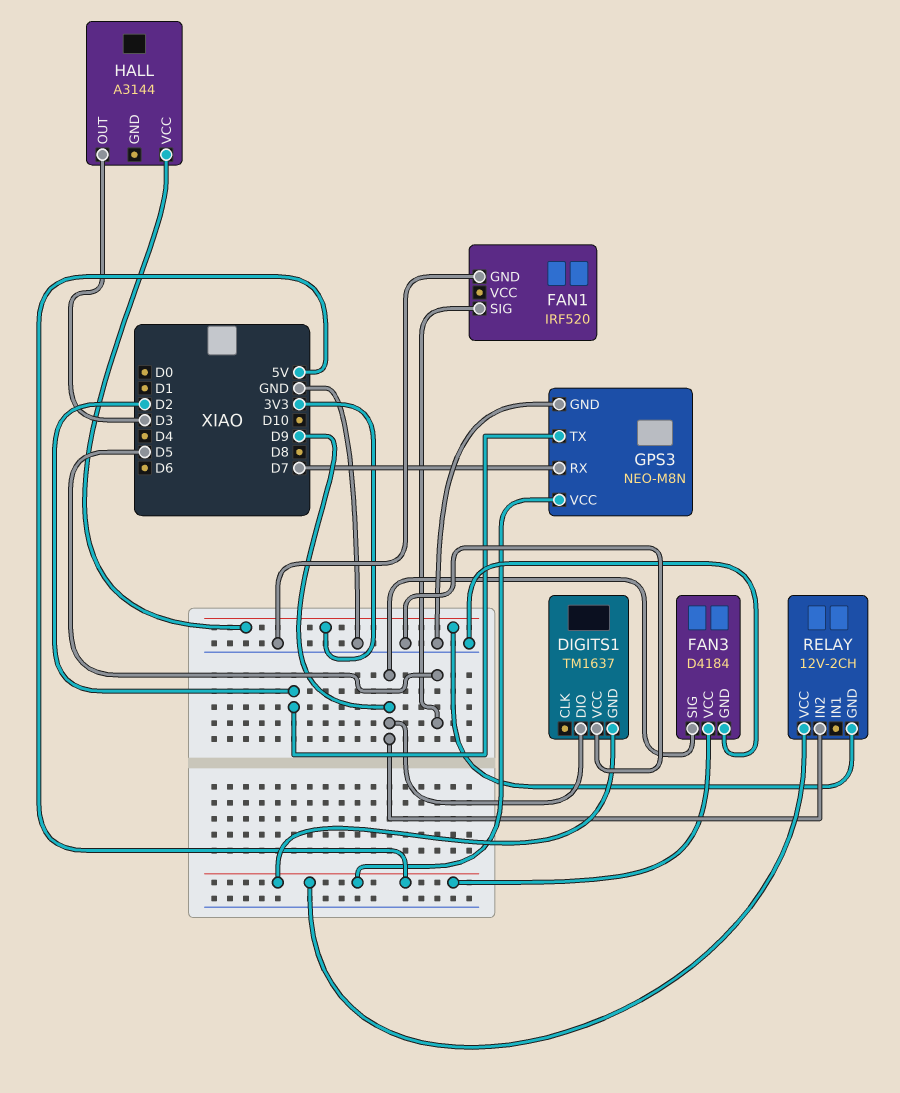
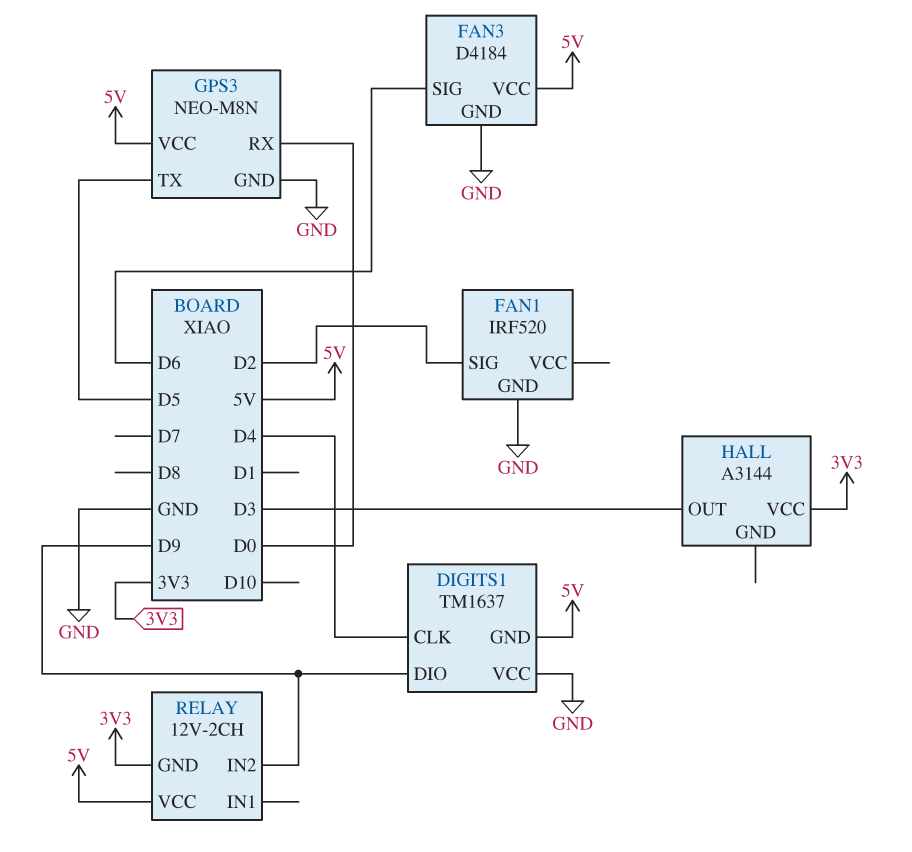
DIGITS1 pin CLK: none -> D4
FAN1 pin SIG: D5 -> D2
FAN3 pin SIG: D9 -> D6
GPS3 pin RX: D7 -> D0
GPS3 pin TX: D2 -> D5

